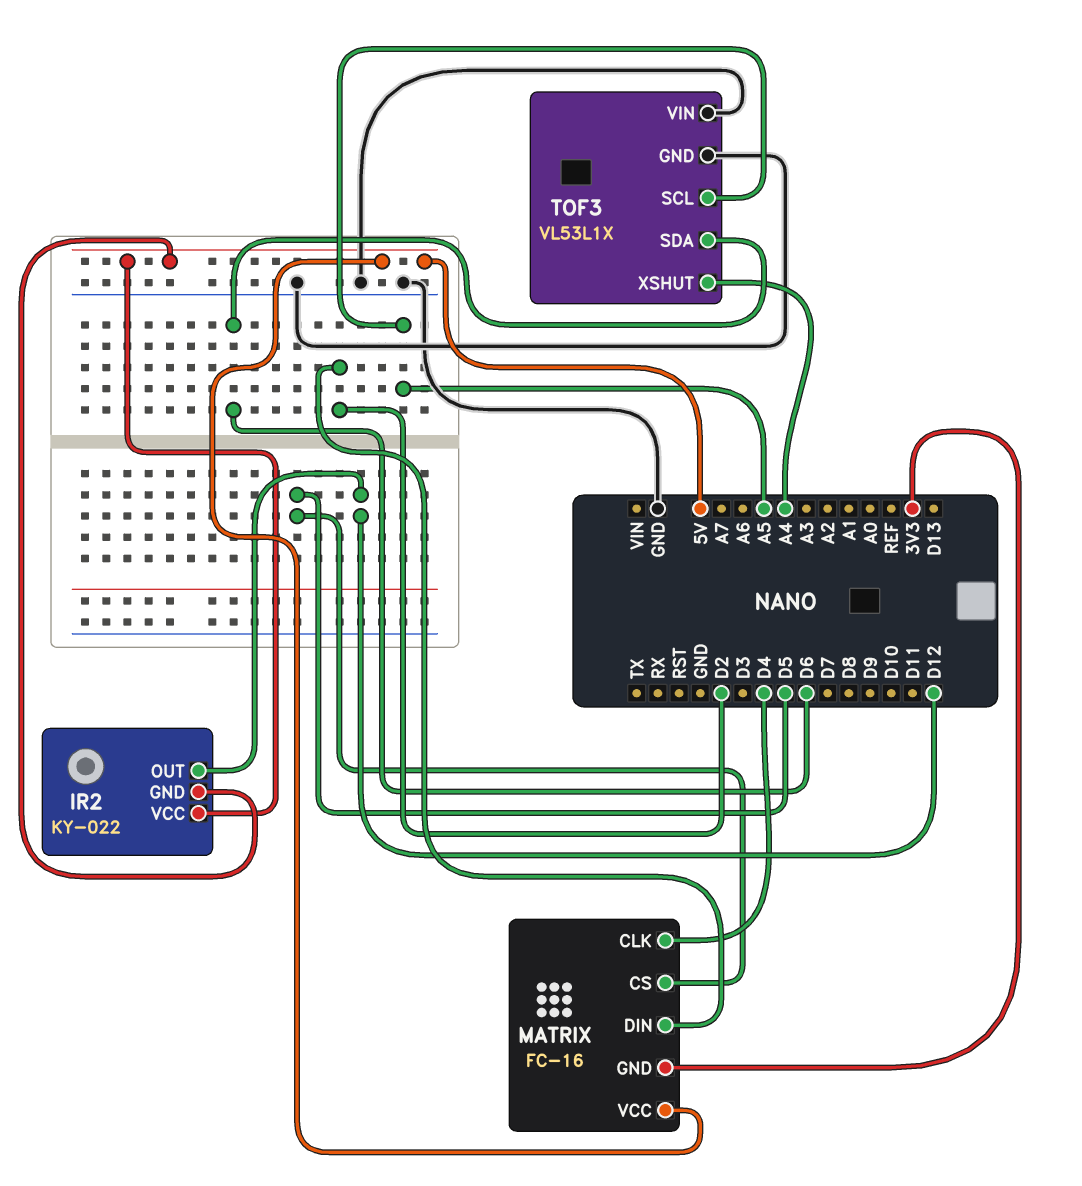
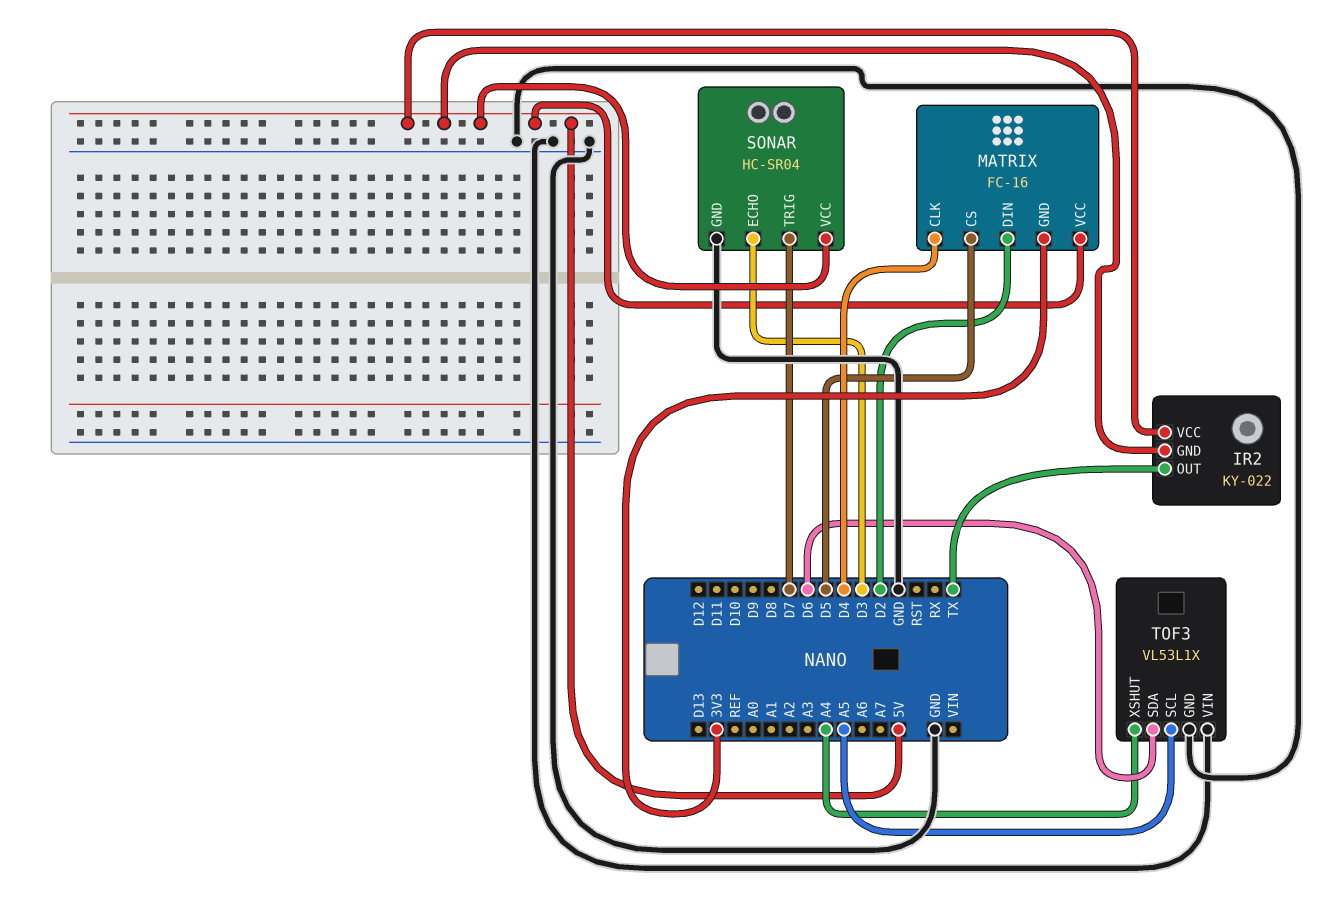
IR2 pin OUT: D12 -> TX
SONAR: none -> HC-SR04
SONAR pin ECHO: none -> D3
SONAR pin GND: none -> GND
SONAR pin TRIG: none -> D7
SONAR pin VCC: none -> 5V

